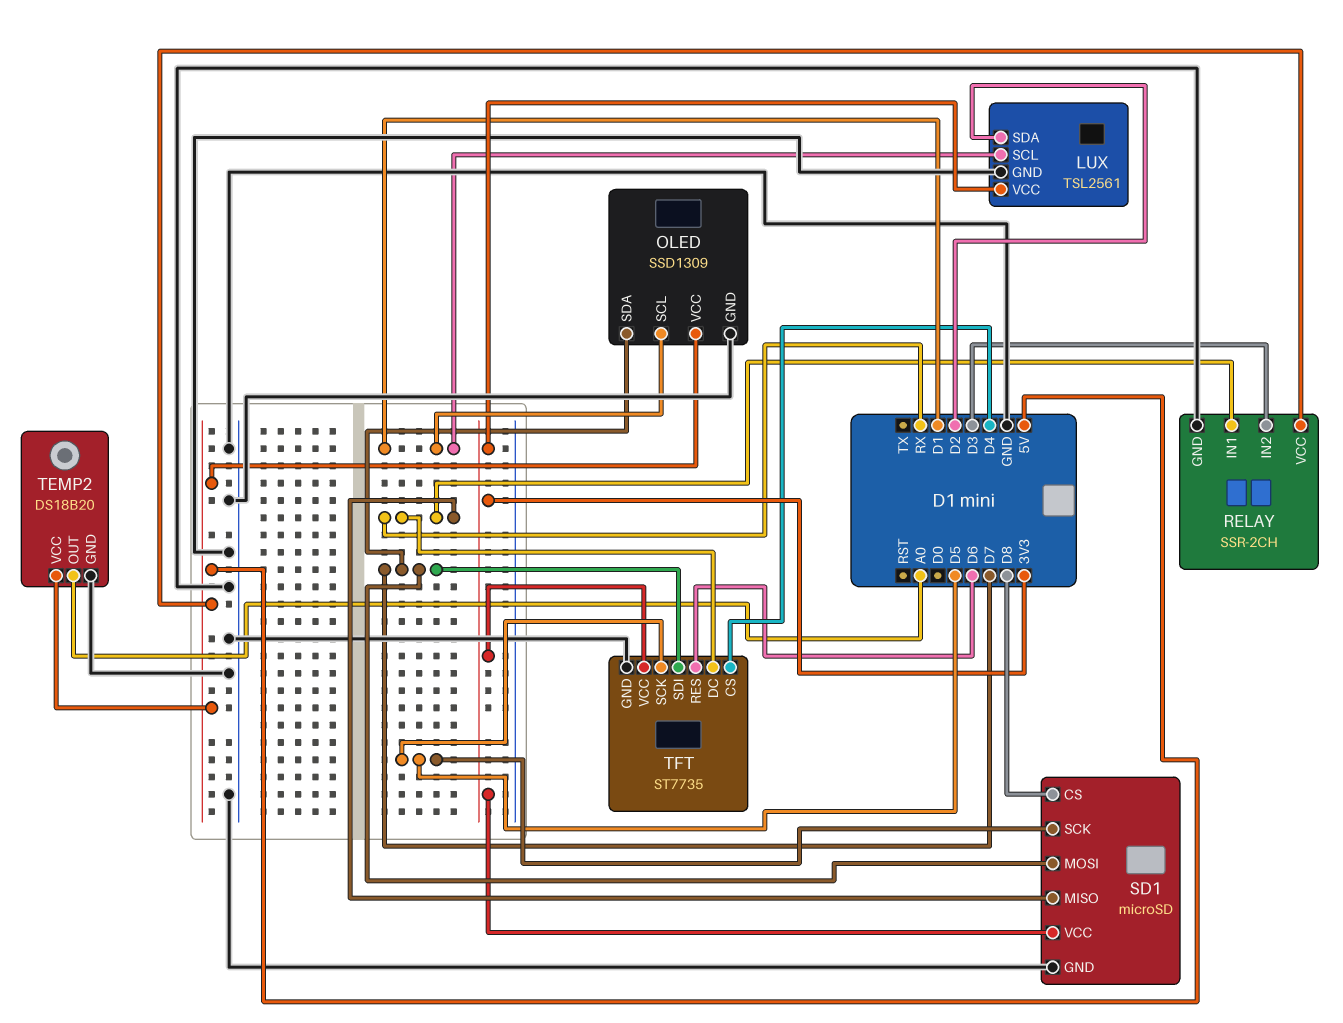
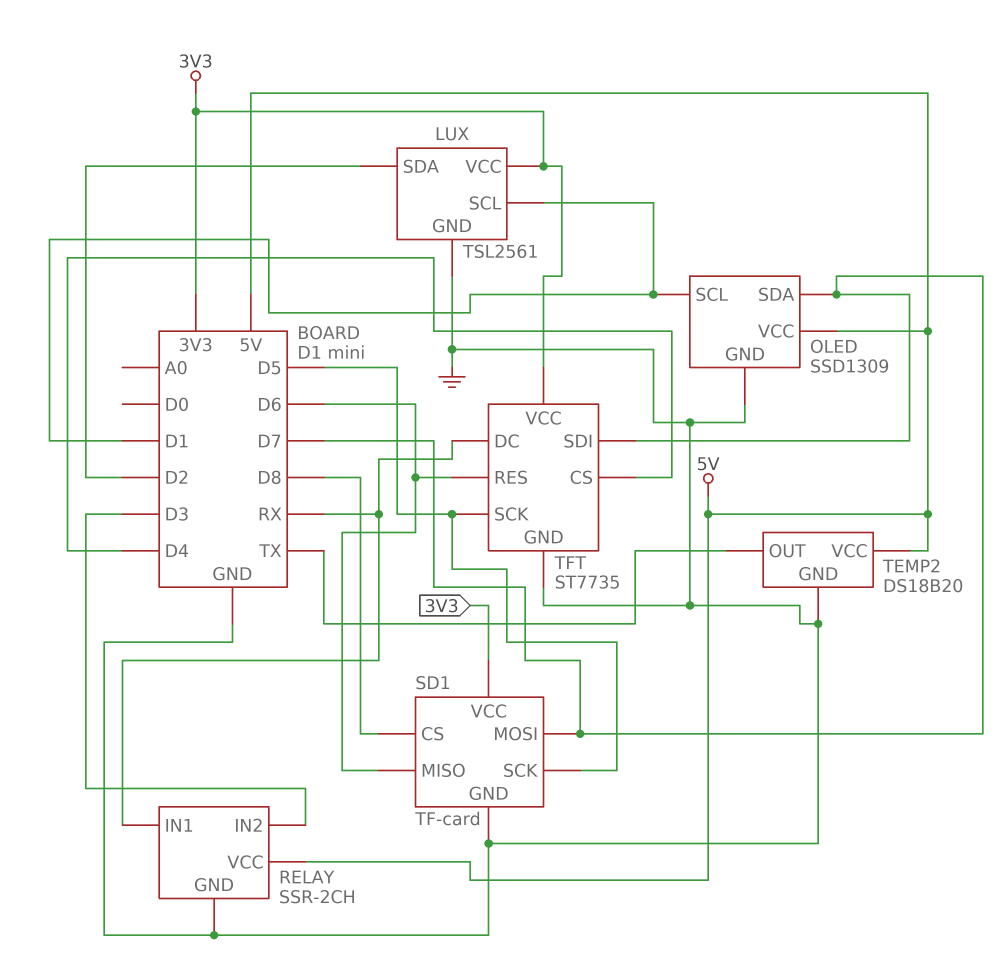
SD1: microSD -> TF-card
SD1 pin MISO: RX -> D6
TEMP2 pin OUT: A0 -> TX

